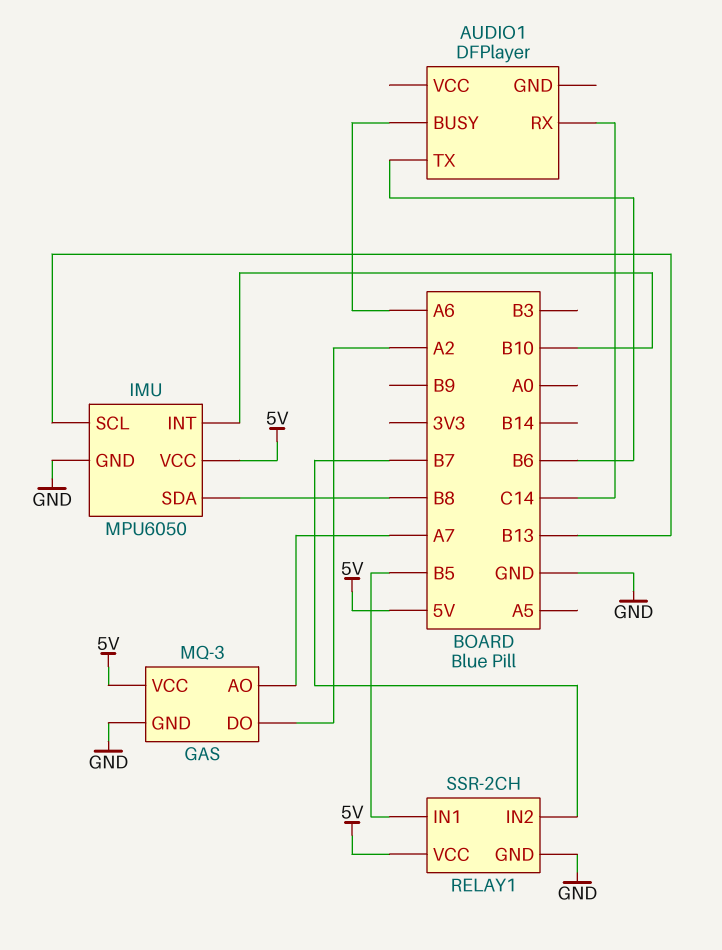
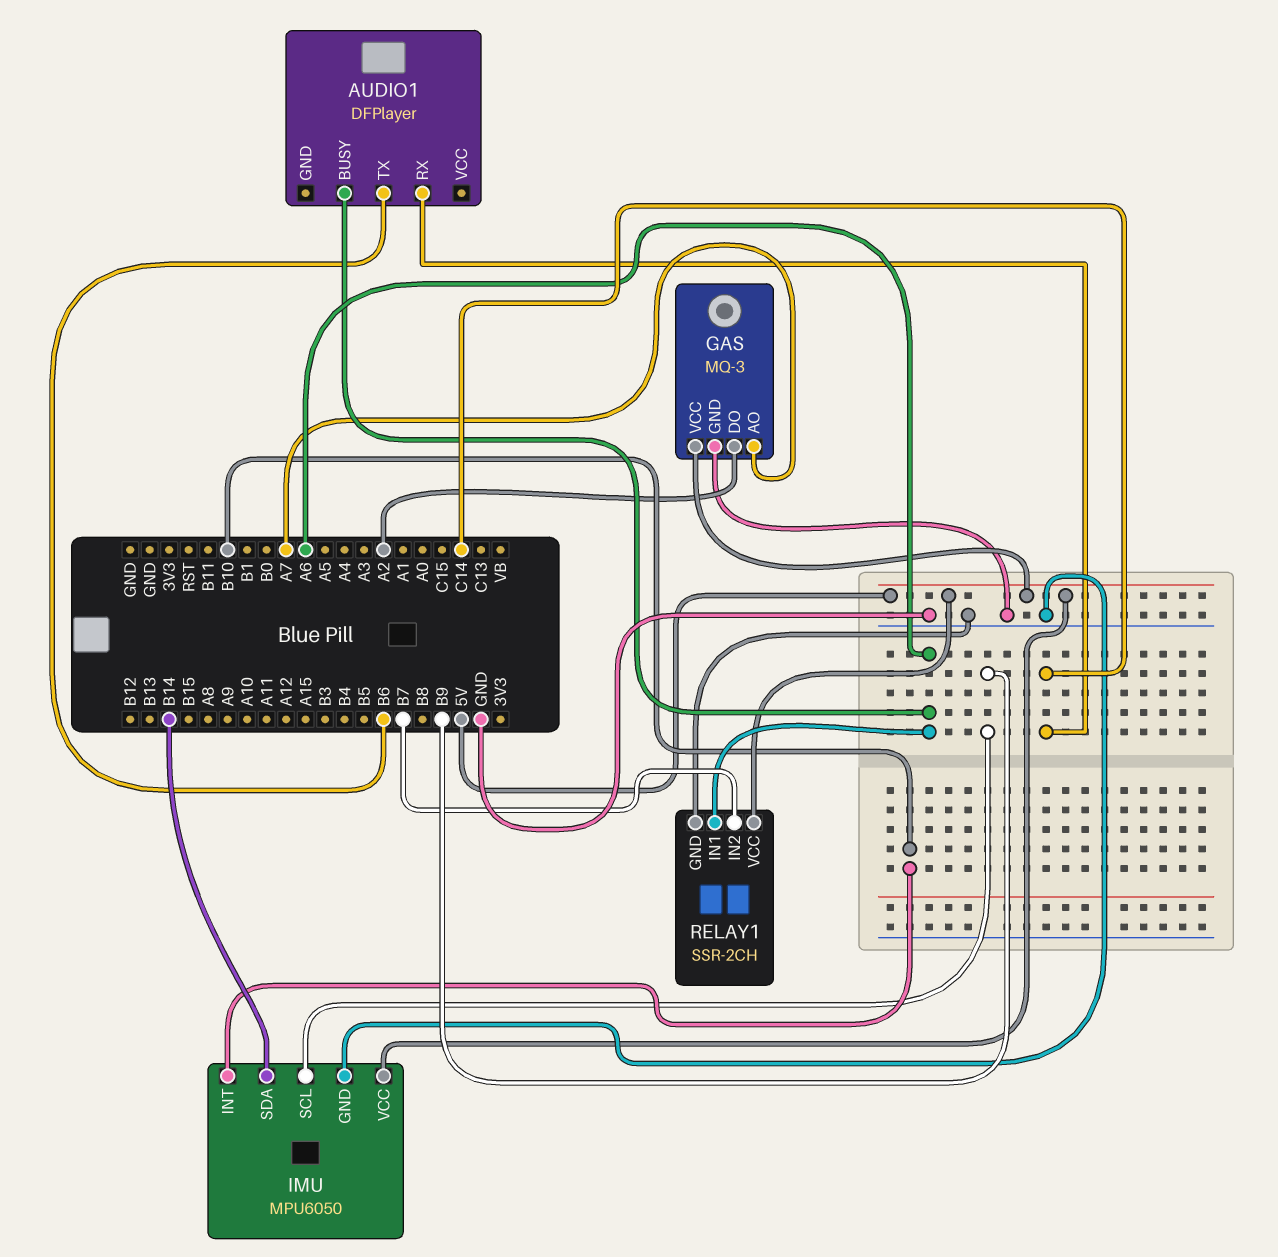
IMU pin SCL: B13 -> B9
IMU pin SDA: B8 -> B14
RELAY1 pin IN1: B5 -> A6

